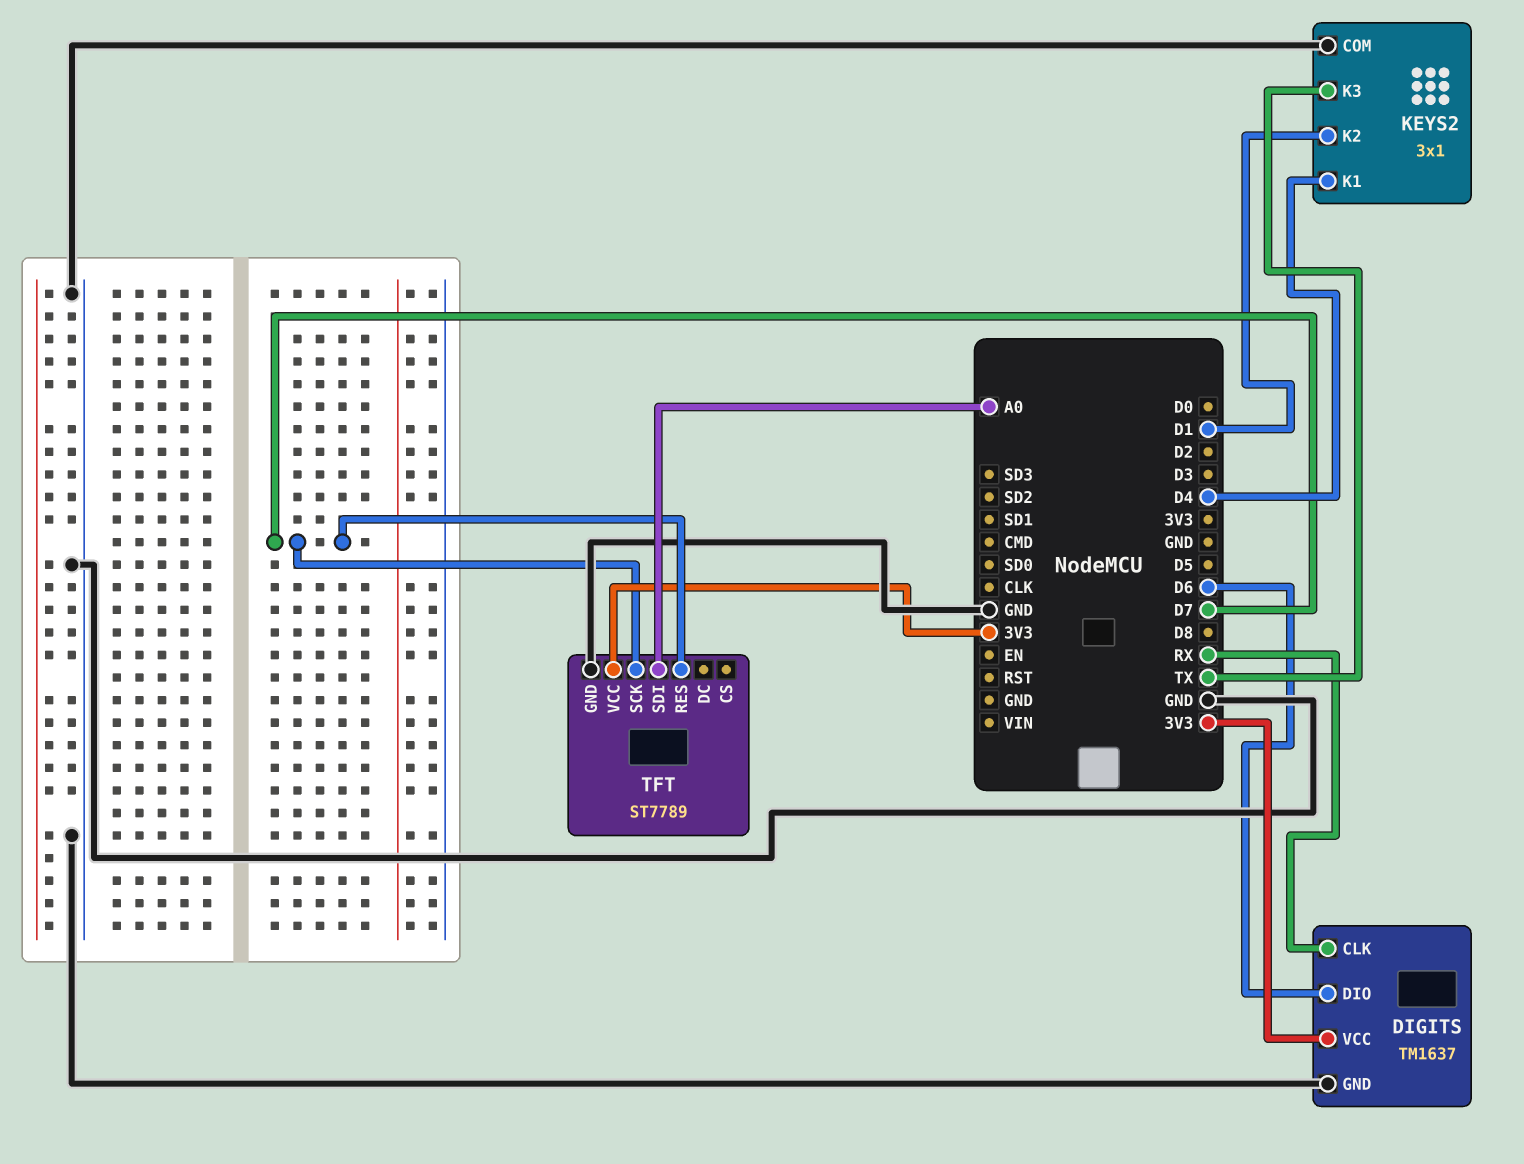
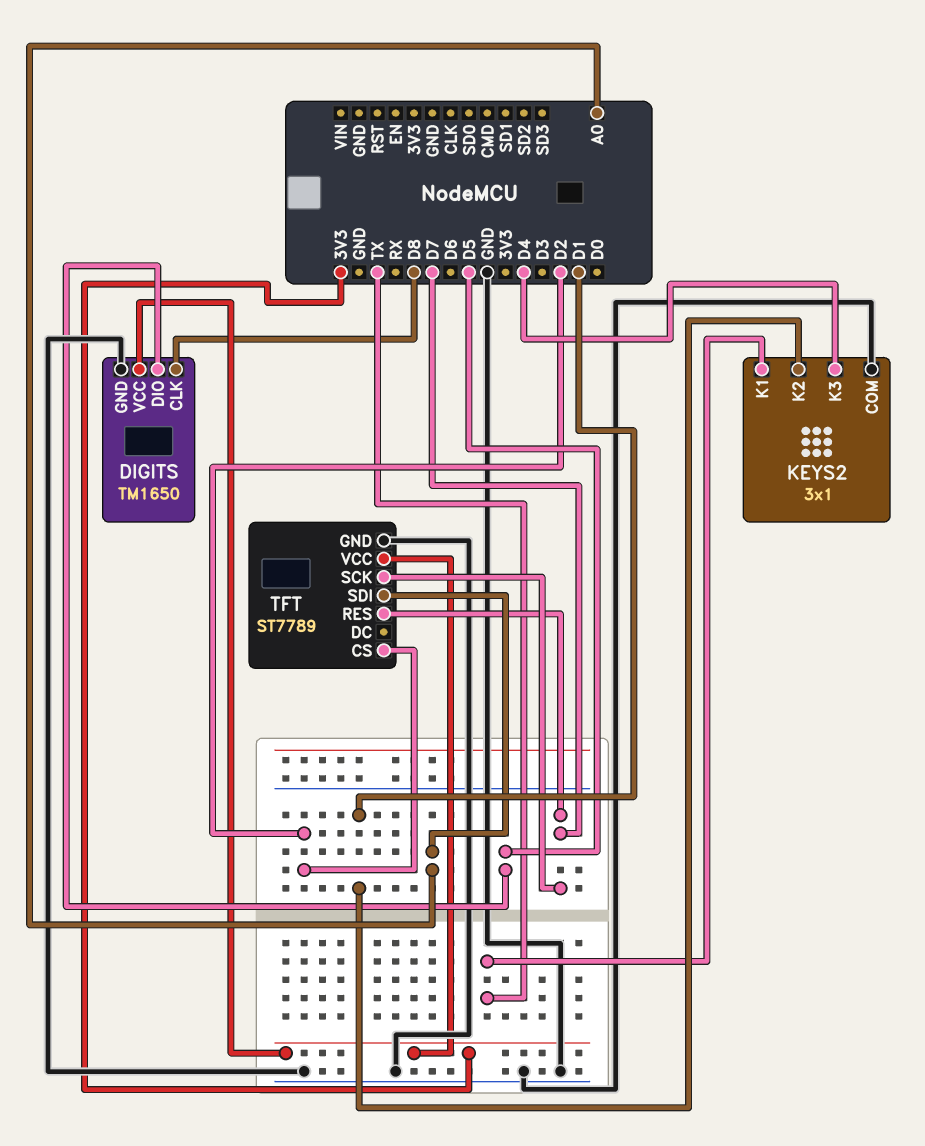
DIGITS: TM1637 -> TM1650
DIGITS pin CLK: RX -> D8
DIGITS pin DIO: D6 -> D5
KEYS2 pin K1: D4 -> TX
KEYS2 pin K3: TX -> D4
TFT pin CS: none -> D2

